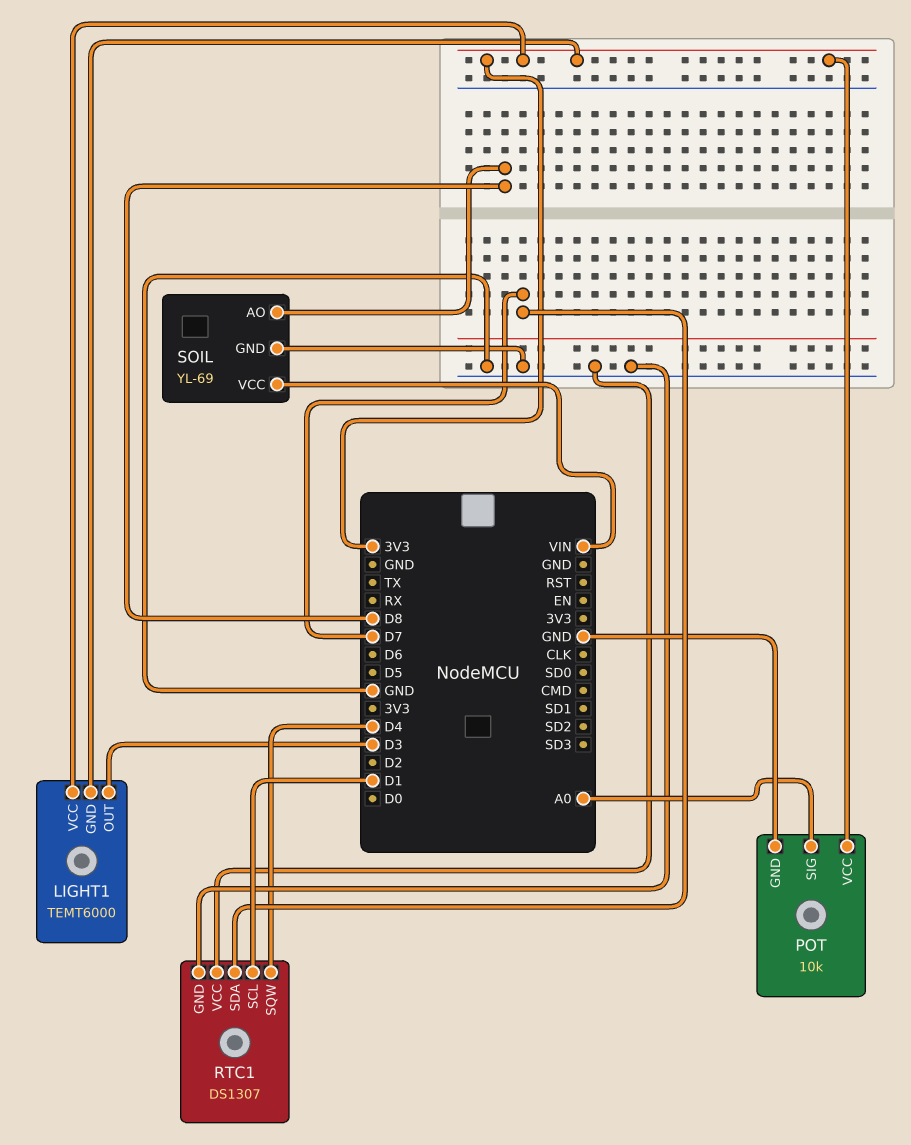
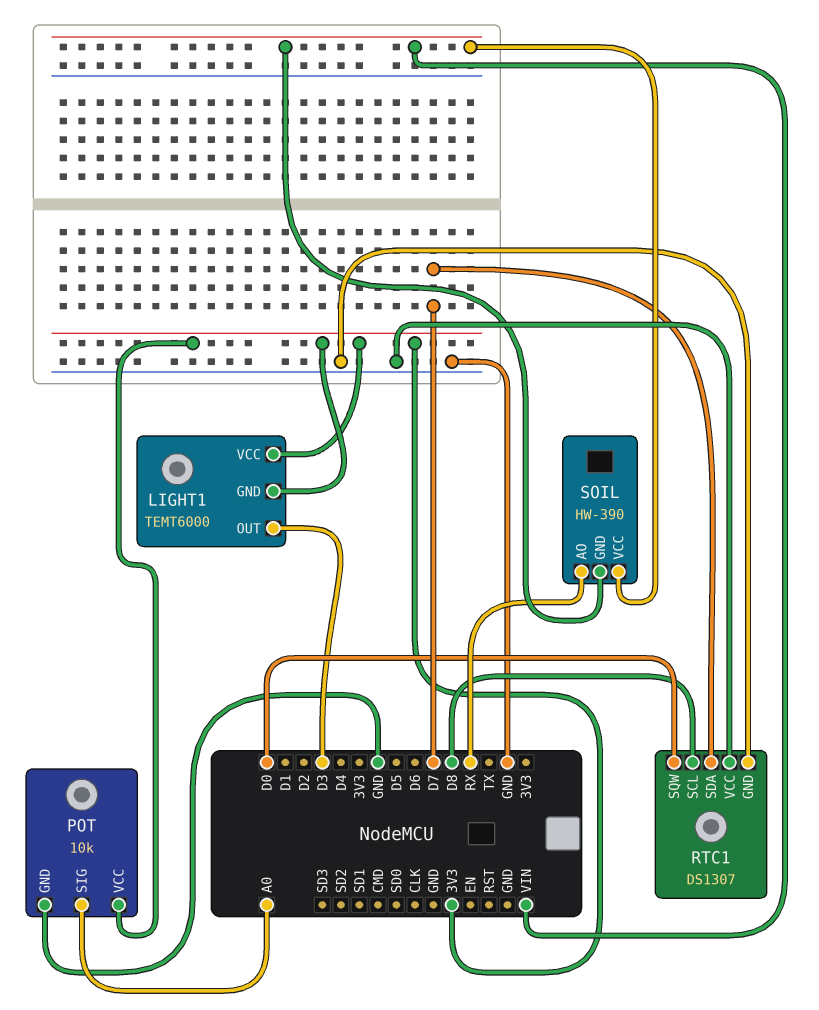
RTC1 pin SCL: D1 -> D8
RTC1 pin SQW: D4 -> D0
SOIL: YL-69 -> HW-390
SOIL pin AO: D8 -> RX
SOIL pin GND: GND -> VIN

